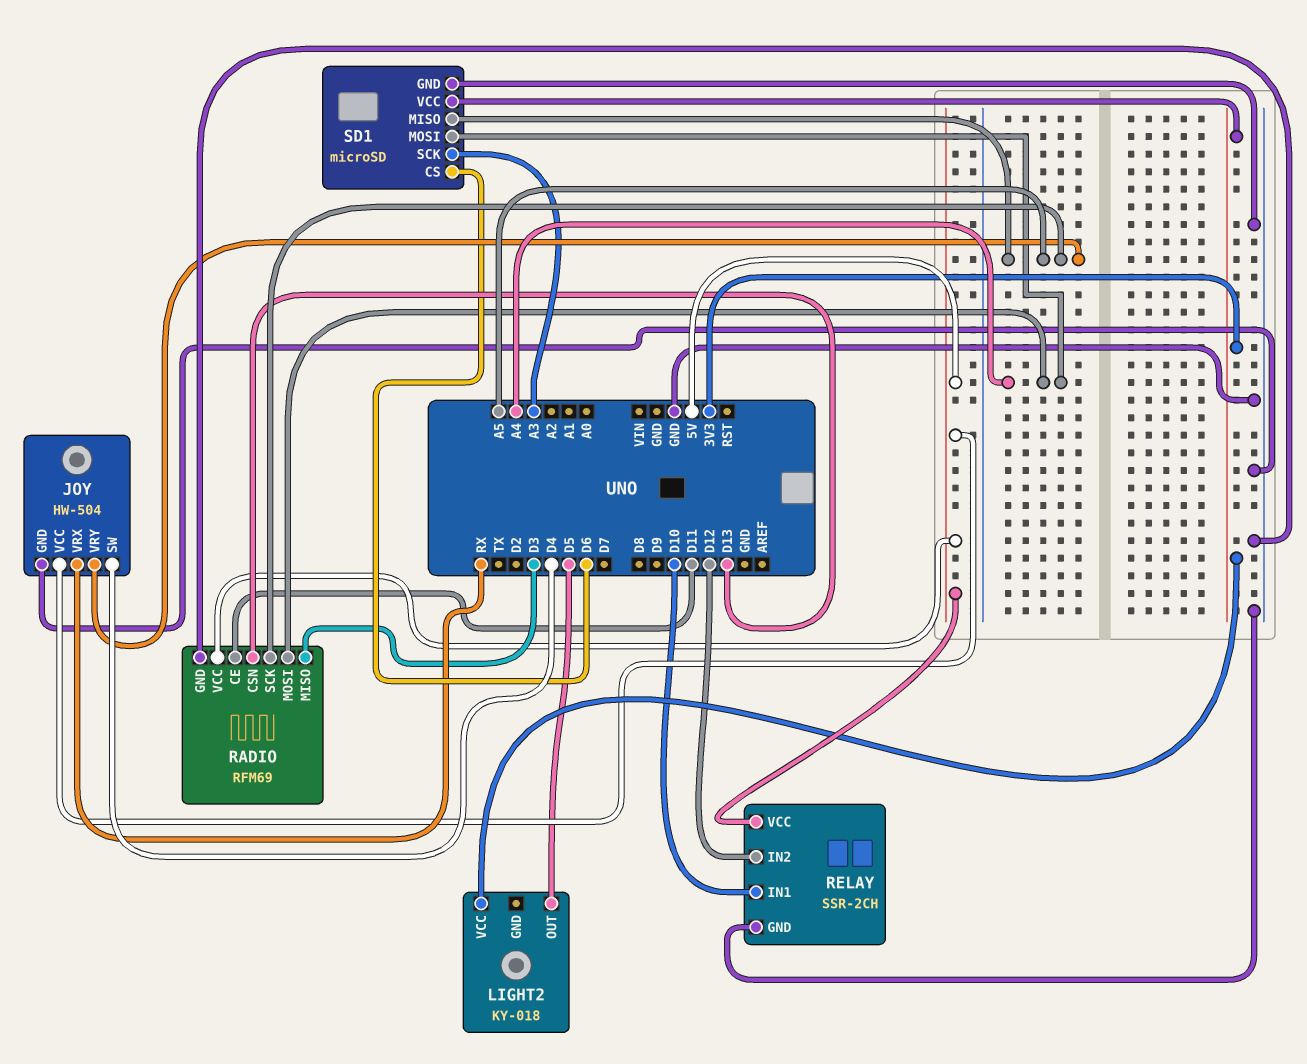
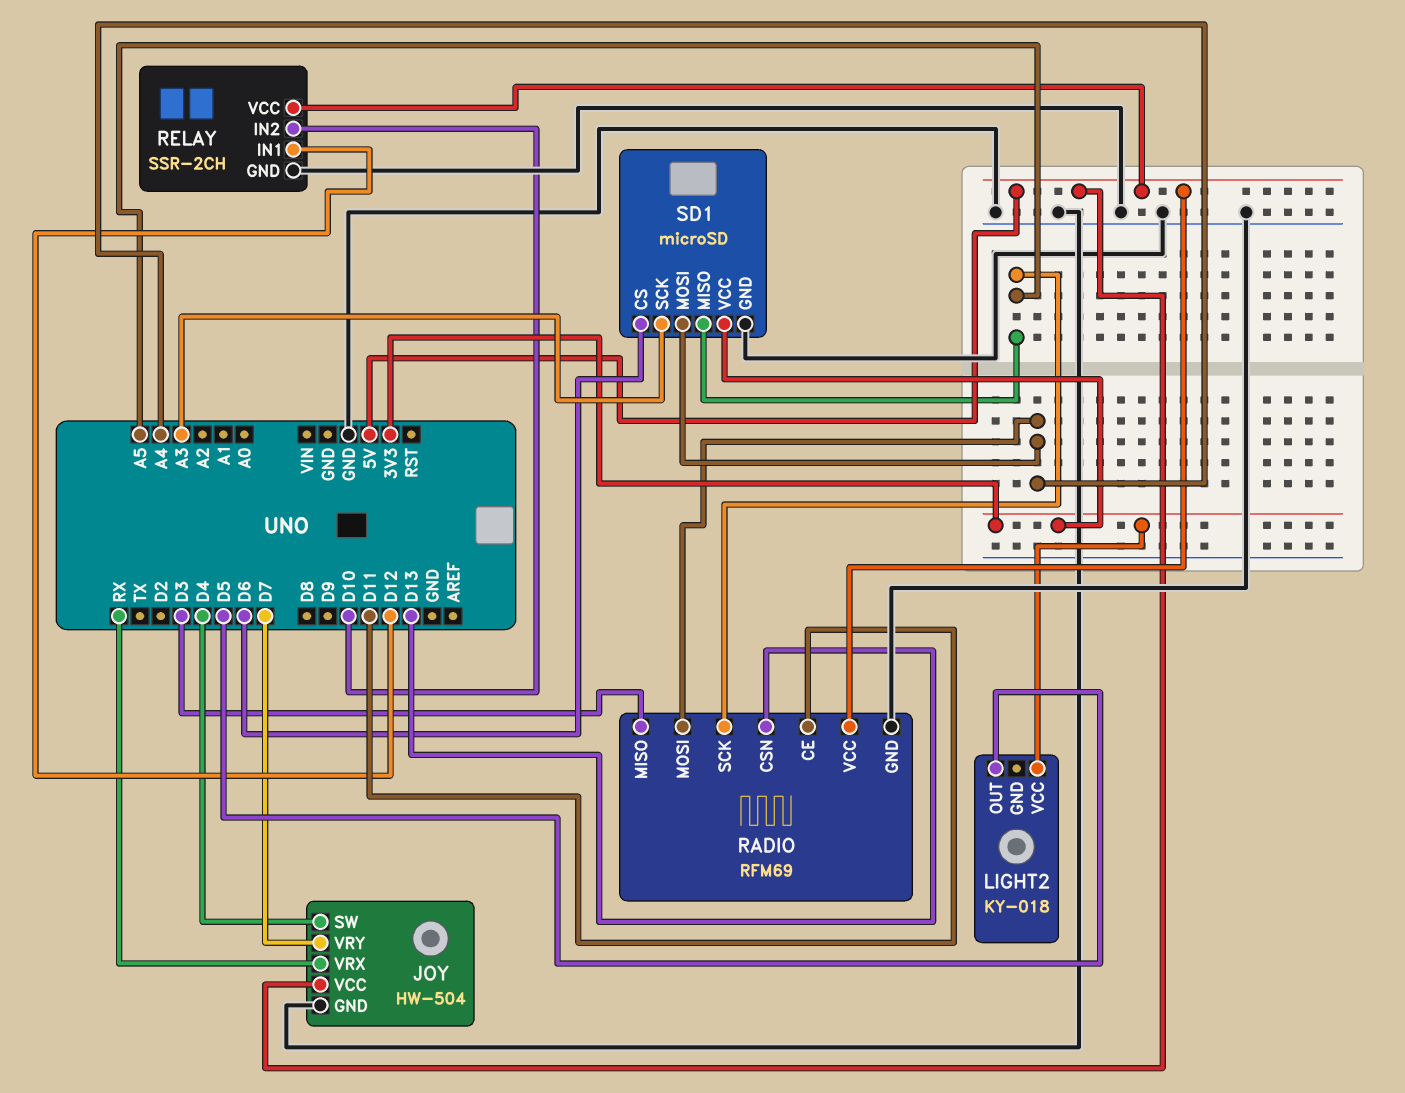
JOY pin VRY: A5 -> D7
RELAY pin IN1: D10 -> D12
RELAY pin IN2: D12 -> D10

